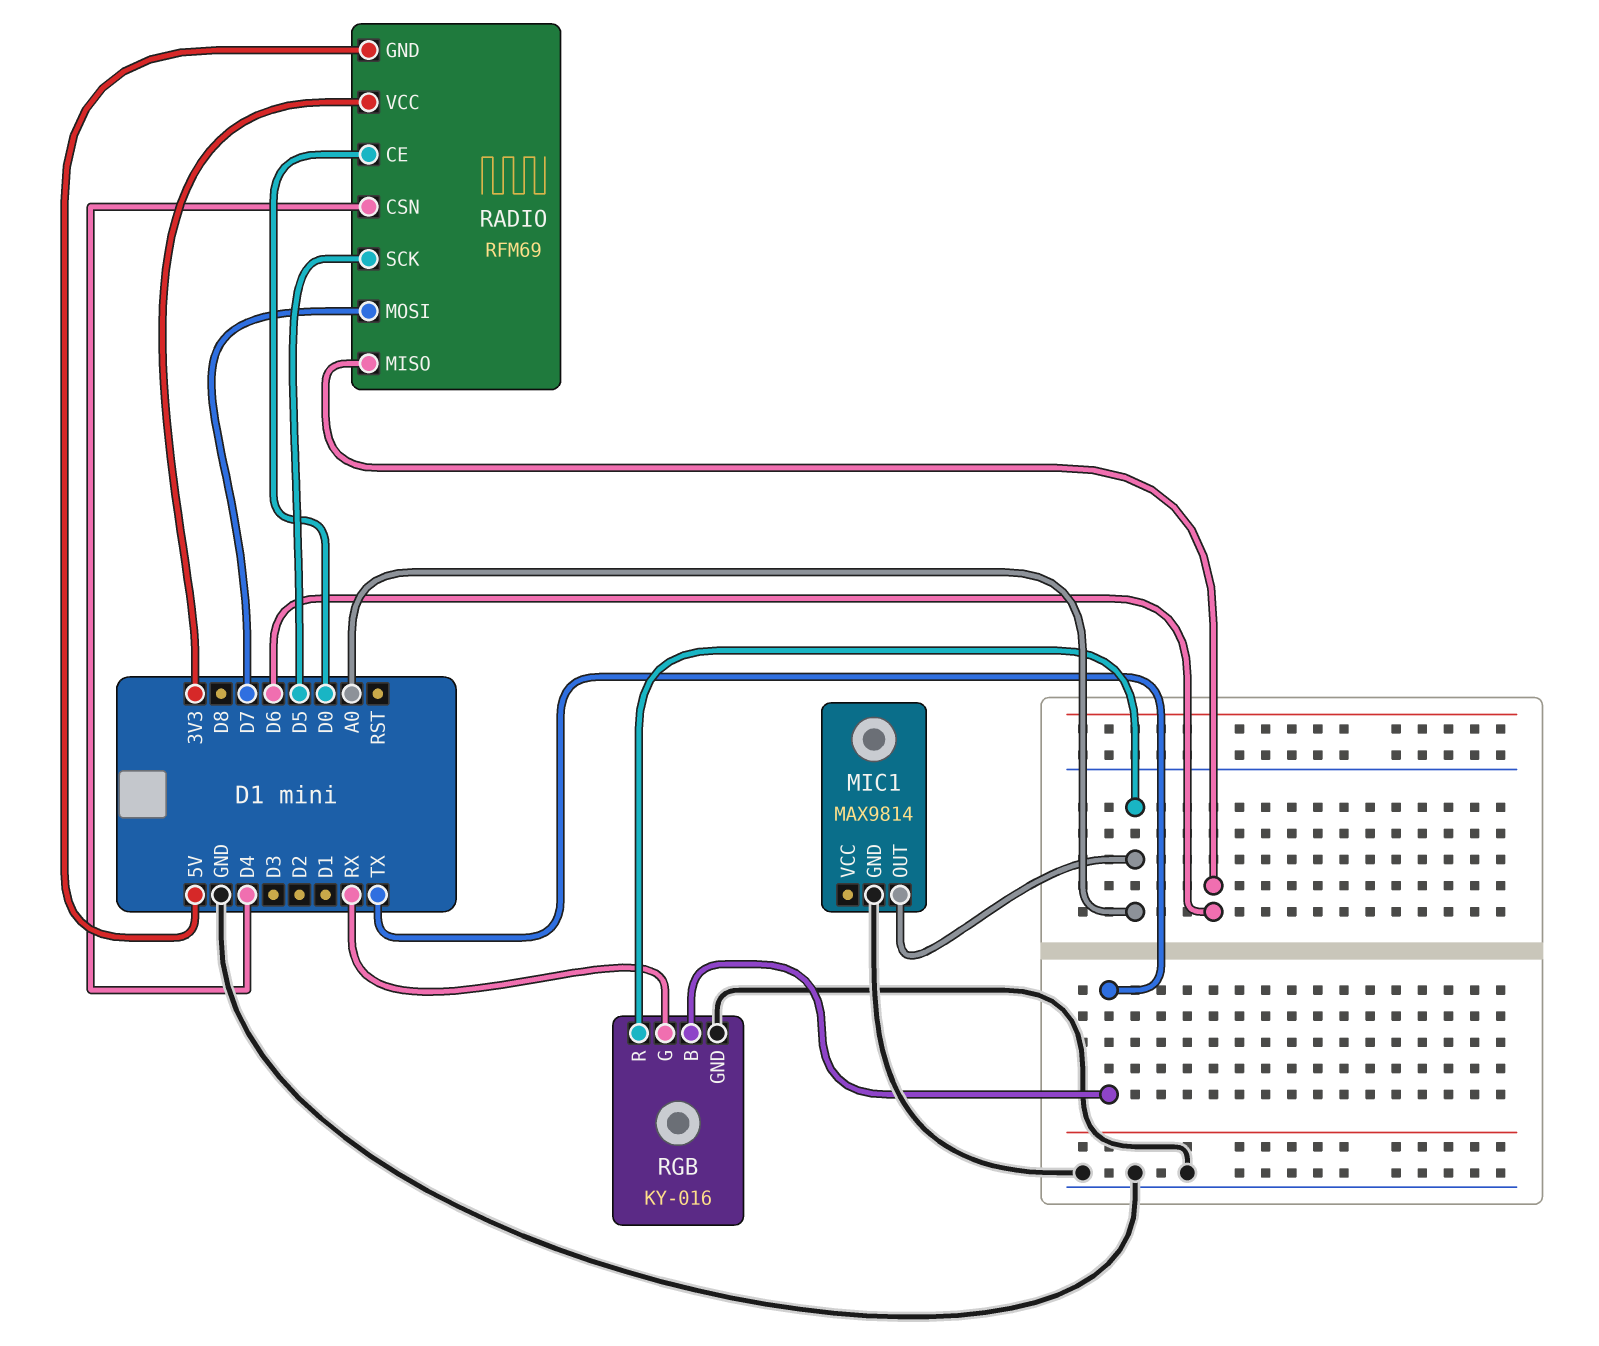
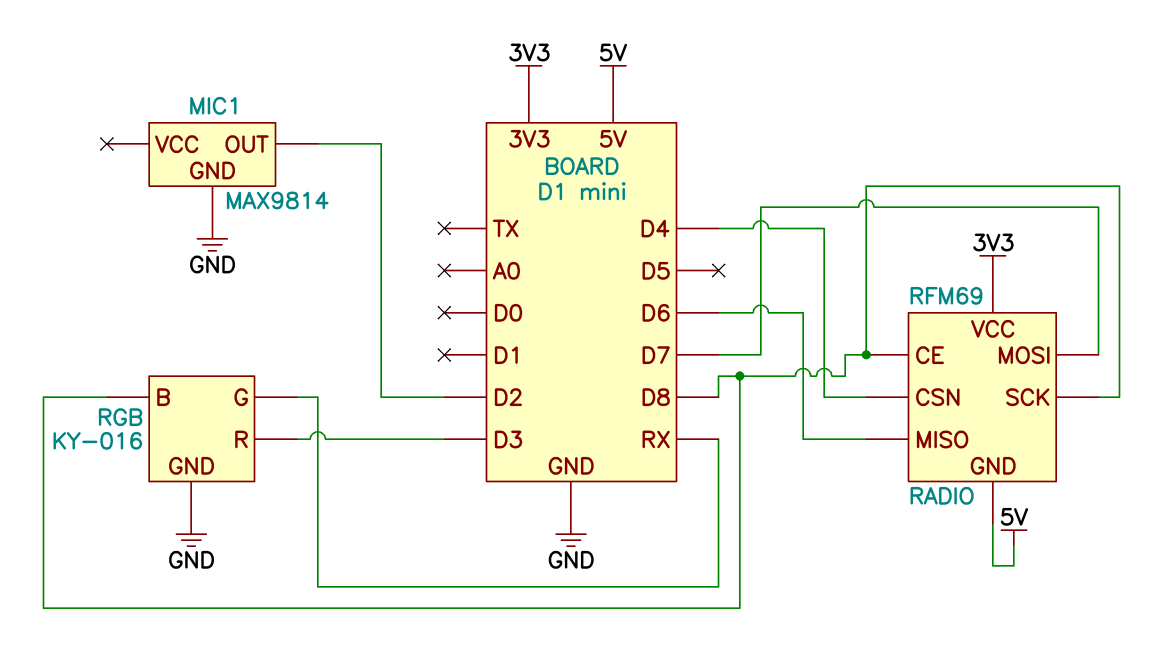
MIC1 pin OUT: A0 -> D2
RADIO pin CE: D0 -> D8
RADIO pin SCK: D5 -> D8
RGB pin B: TX -> D8
RGB pin R: A0 -> D3

